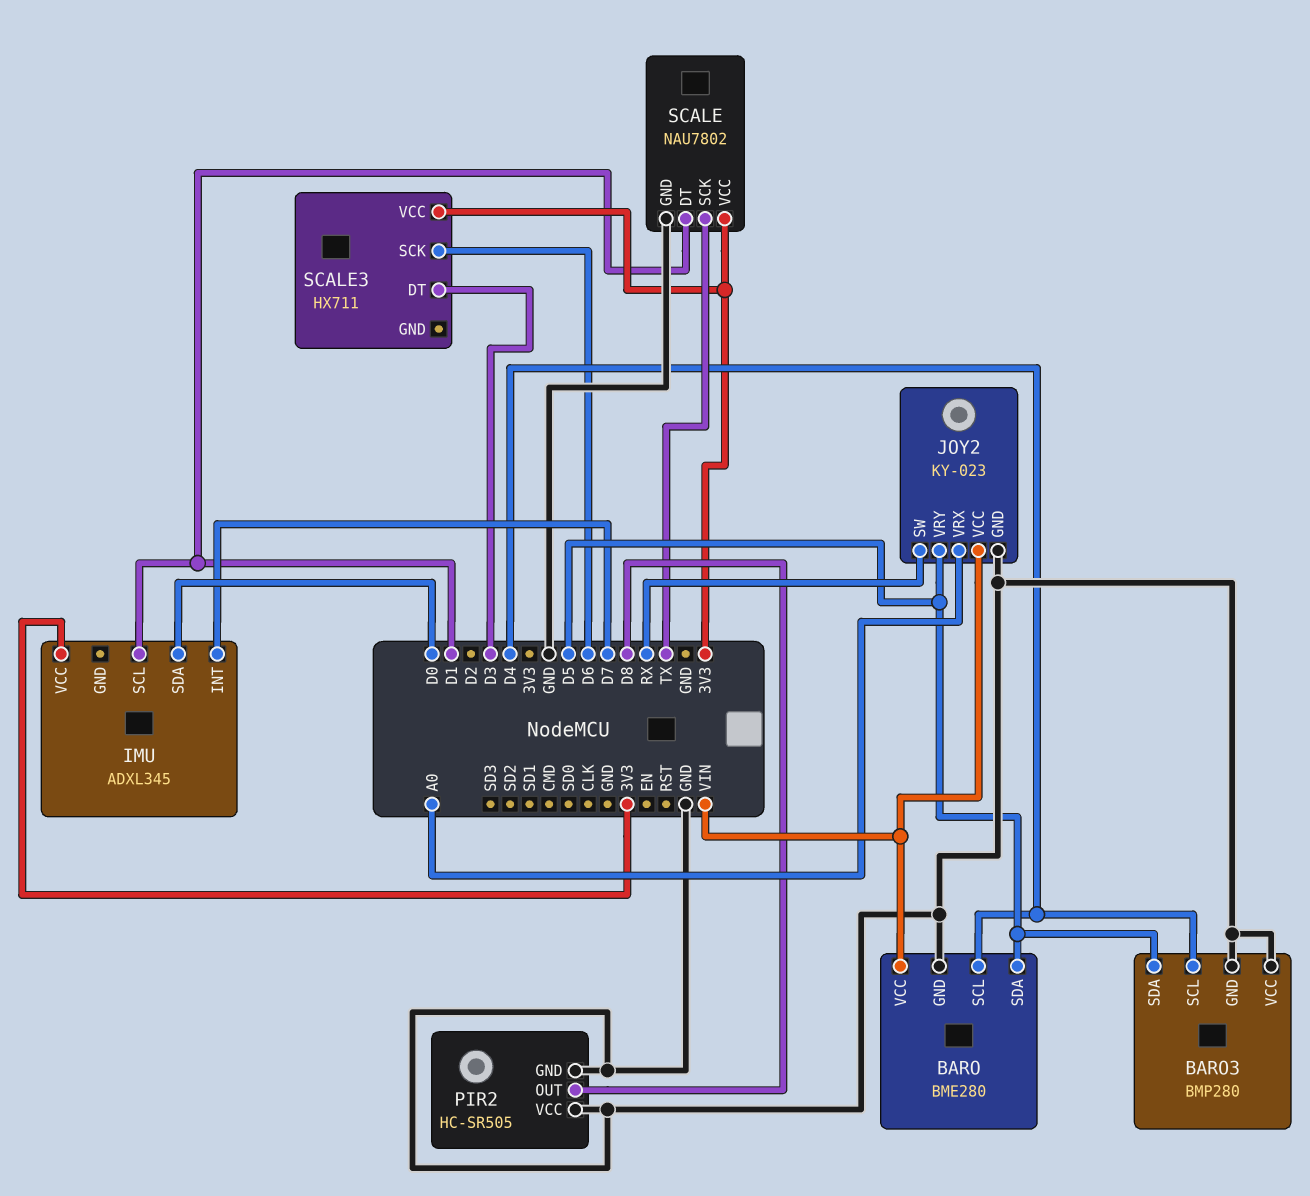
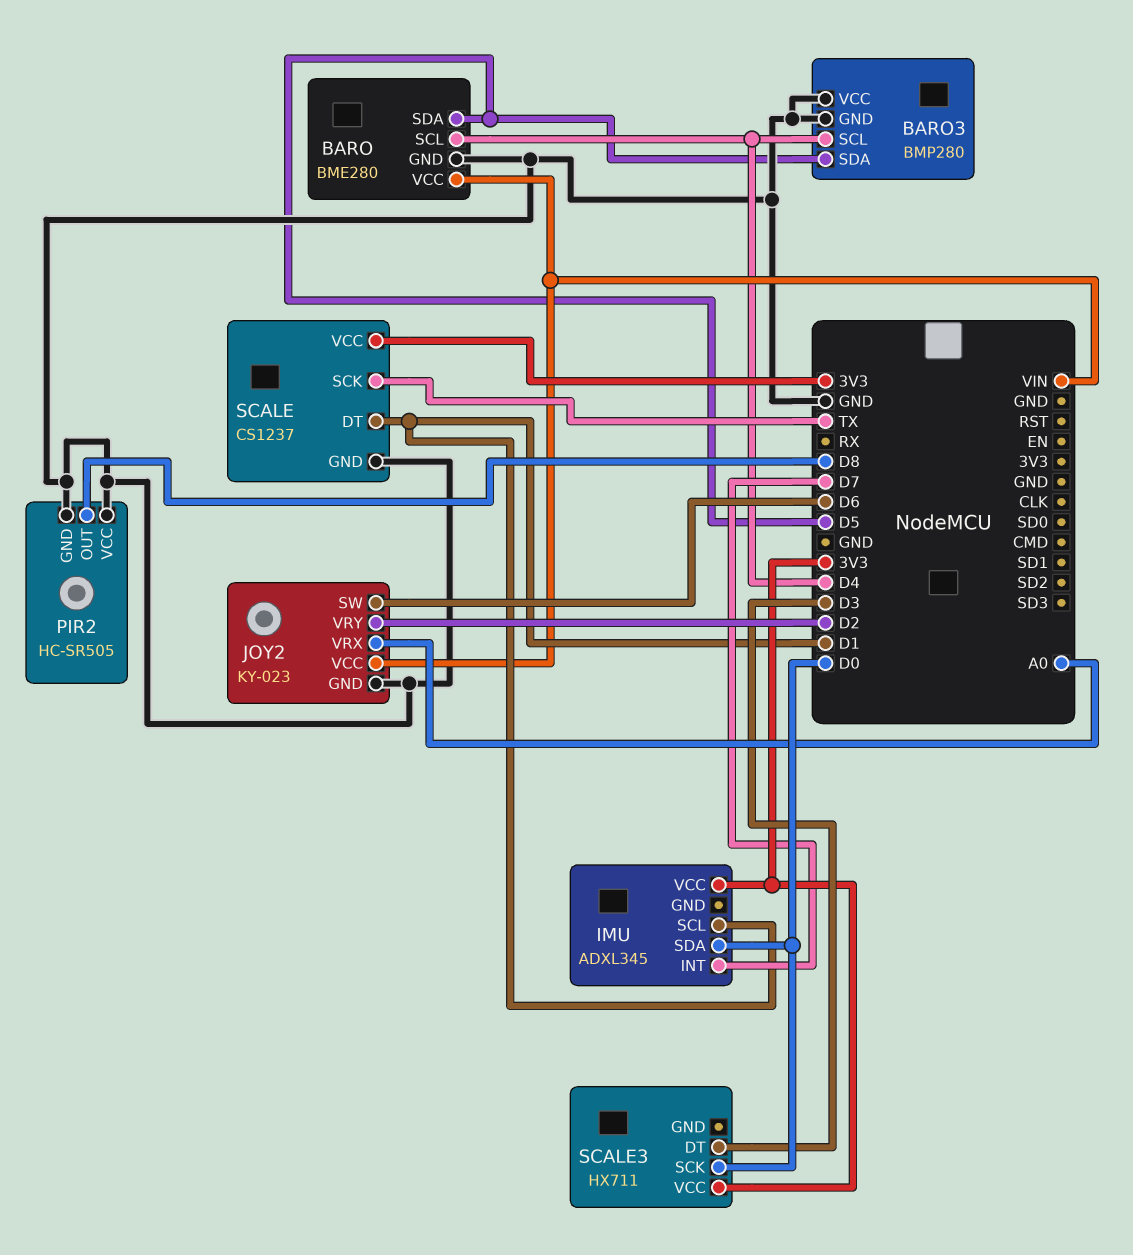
JOY2 pin SW: RX -> D6
JOY2 pin VRY: D5 -> D2
SCALE: NAU7802 -> CS1237
SCALE3 pin SCK: D6 -> D0

